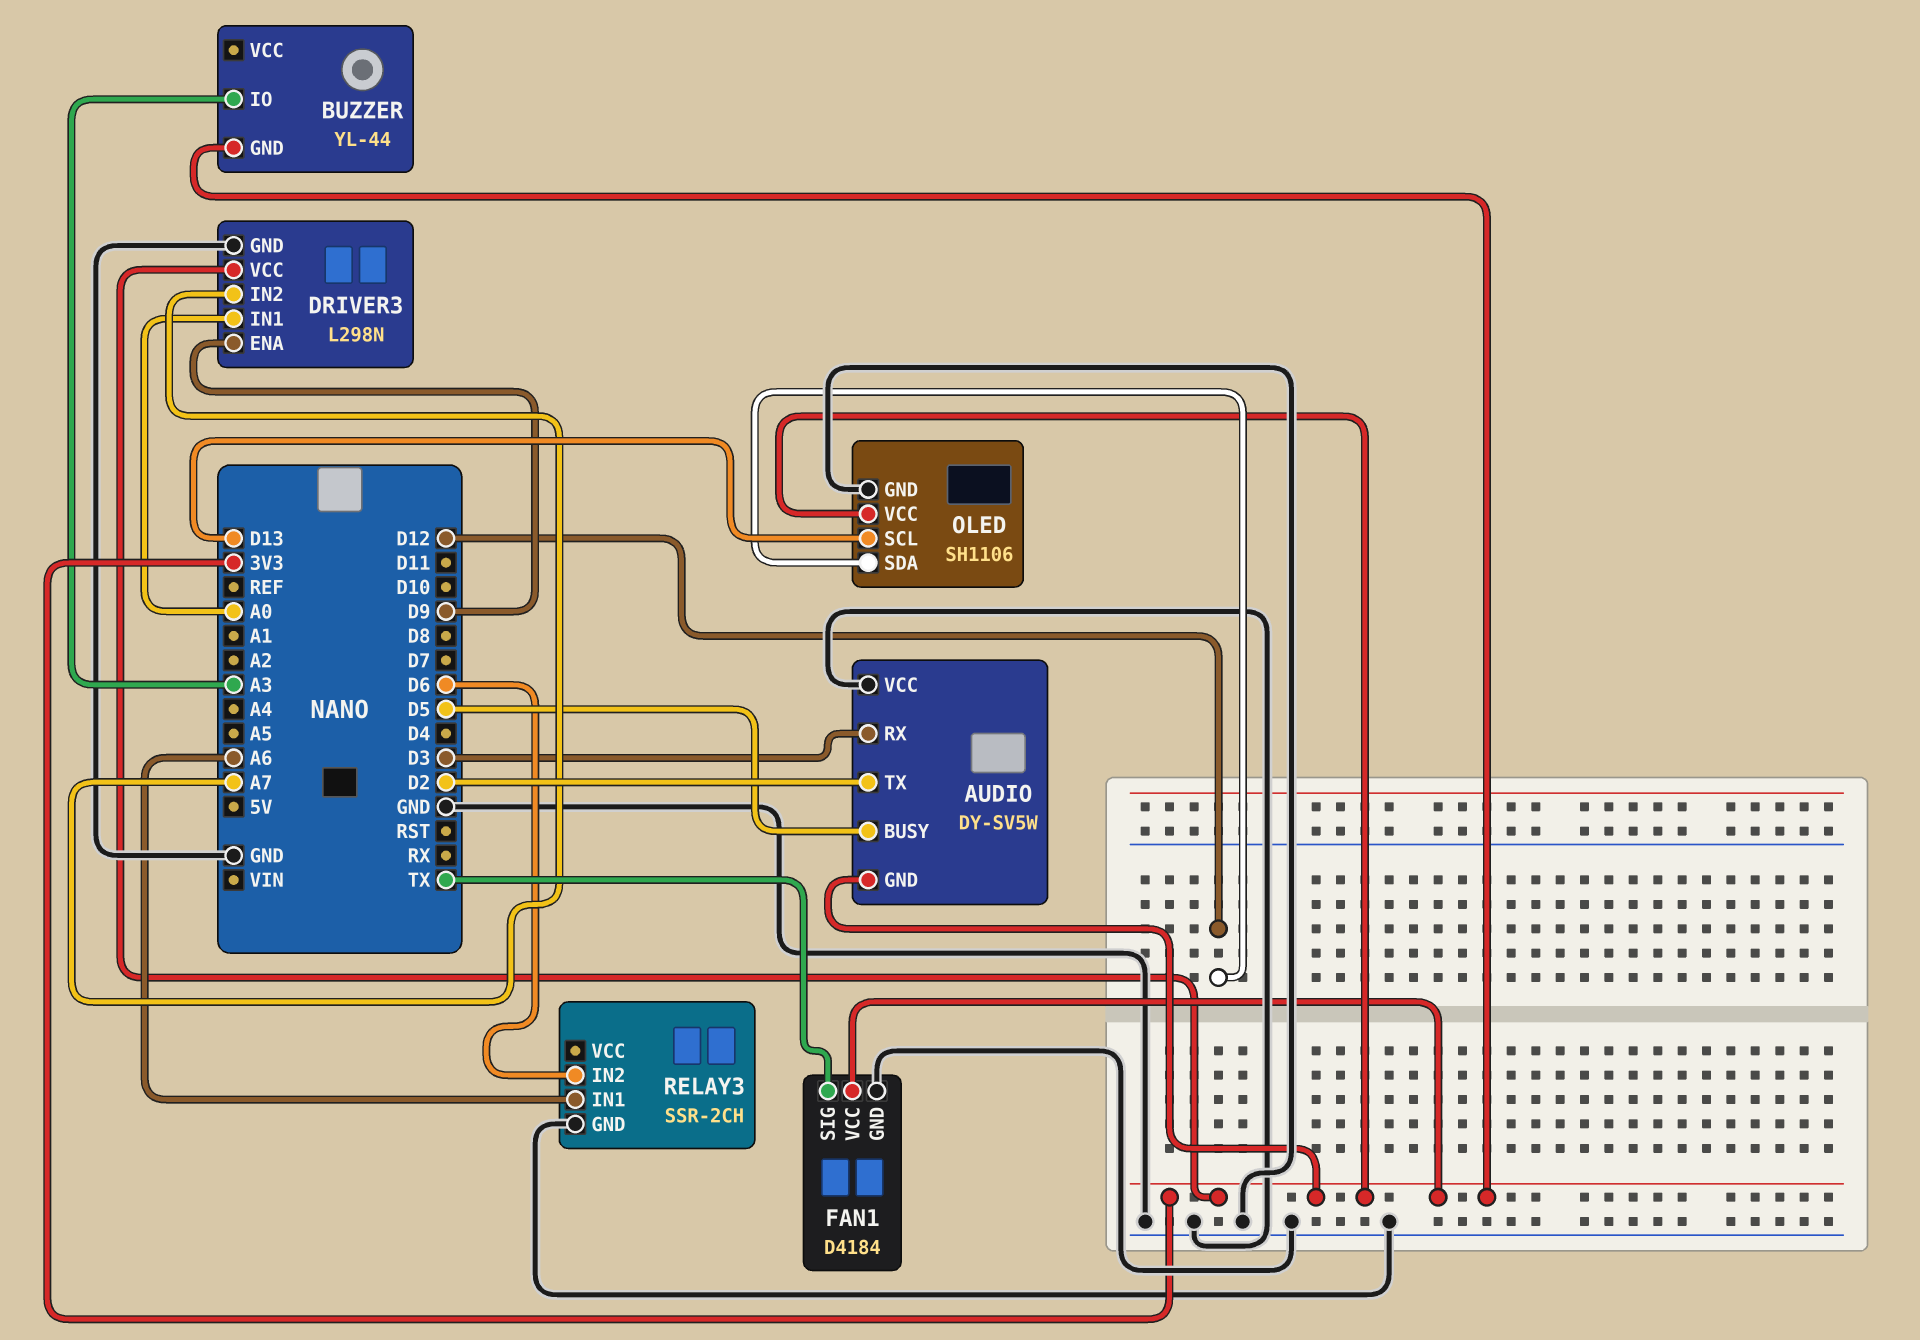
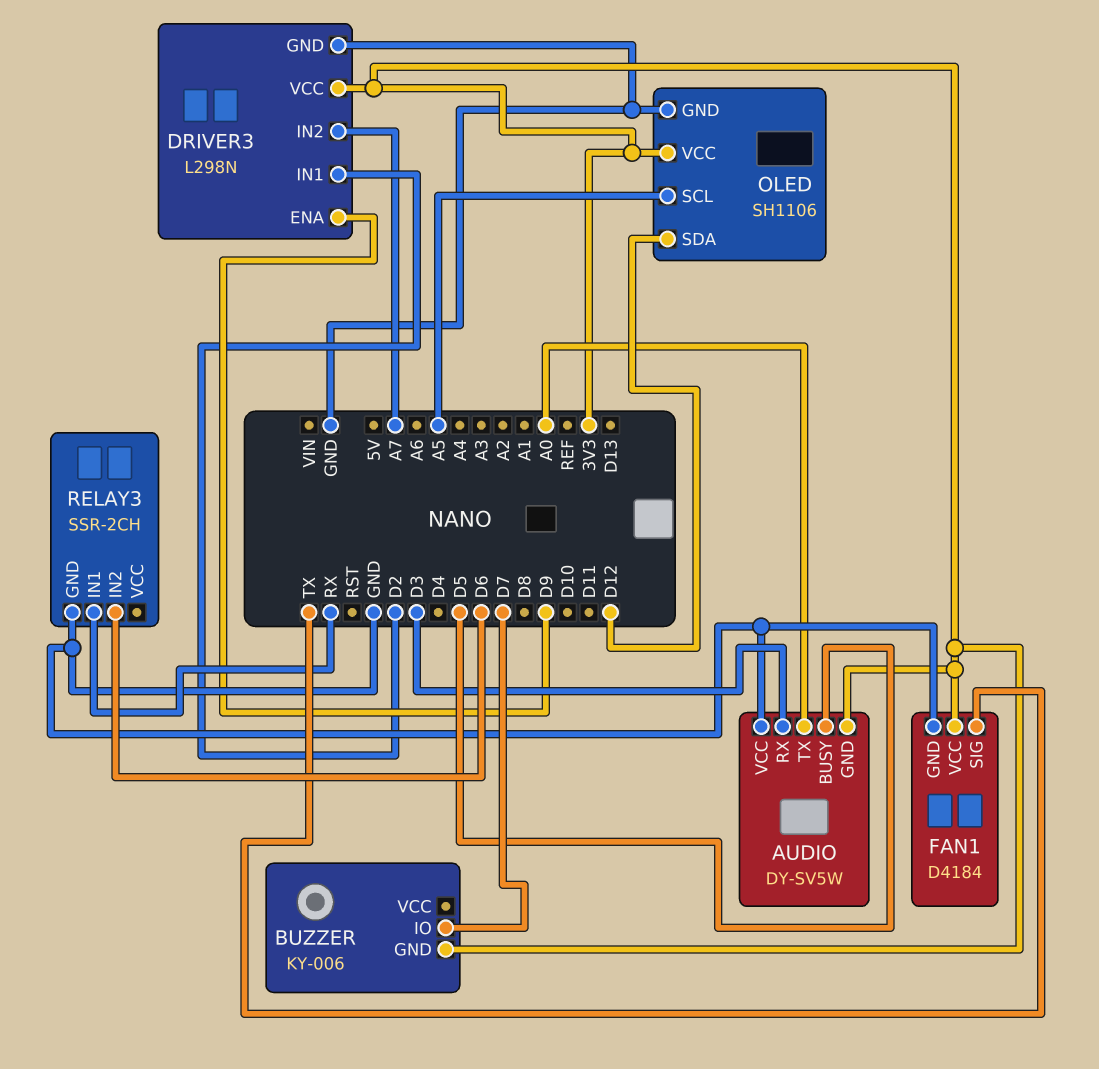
AUDIO pin TX: D2 -> A0
BUZZER: YL-44 -> KY-006
BUZZER pin IO: A3 -> D7
DRIVER3 pin IN1: A0 -> D2
OLED pin SCL: D13 -> A5
RELAY3 pin IN1: A6 -> RX

